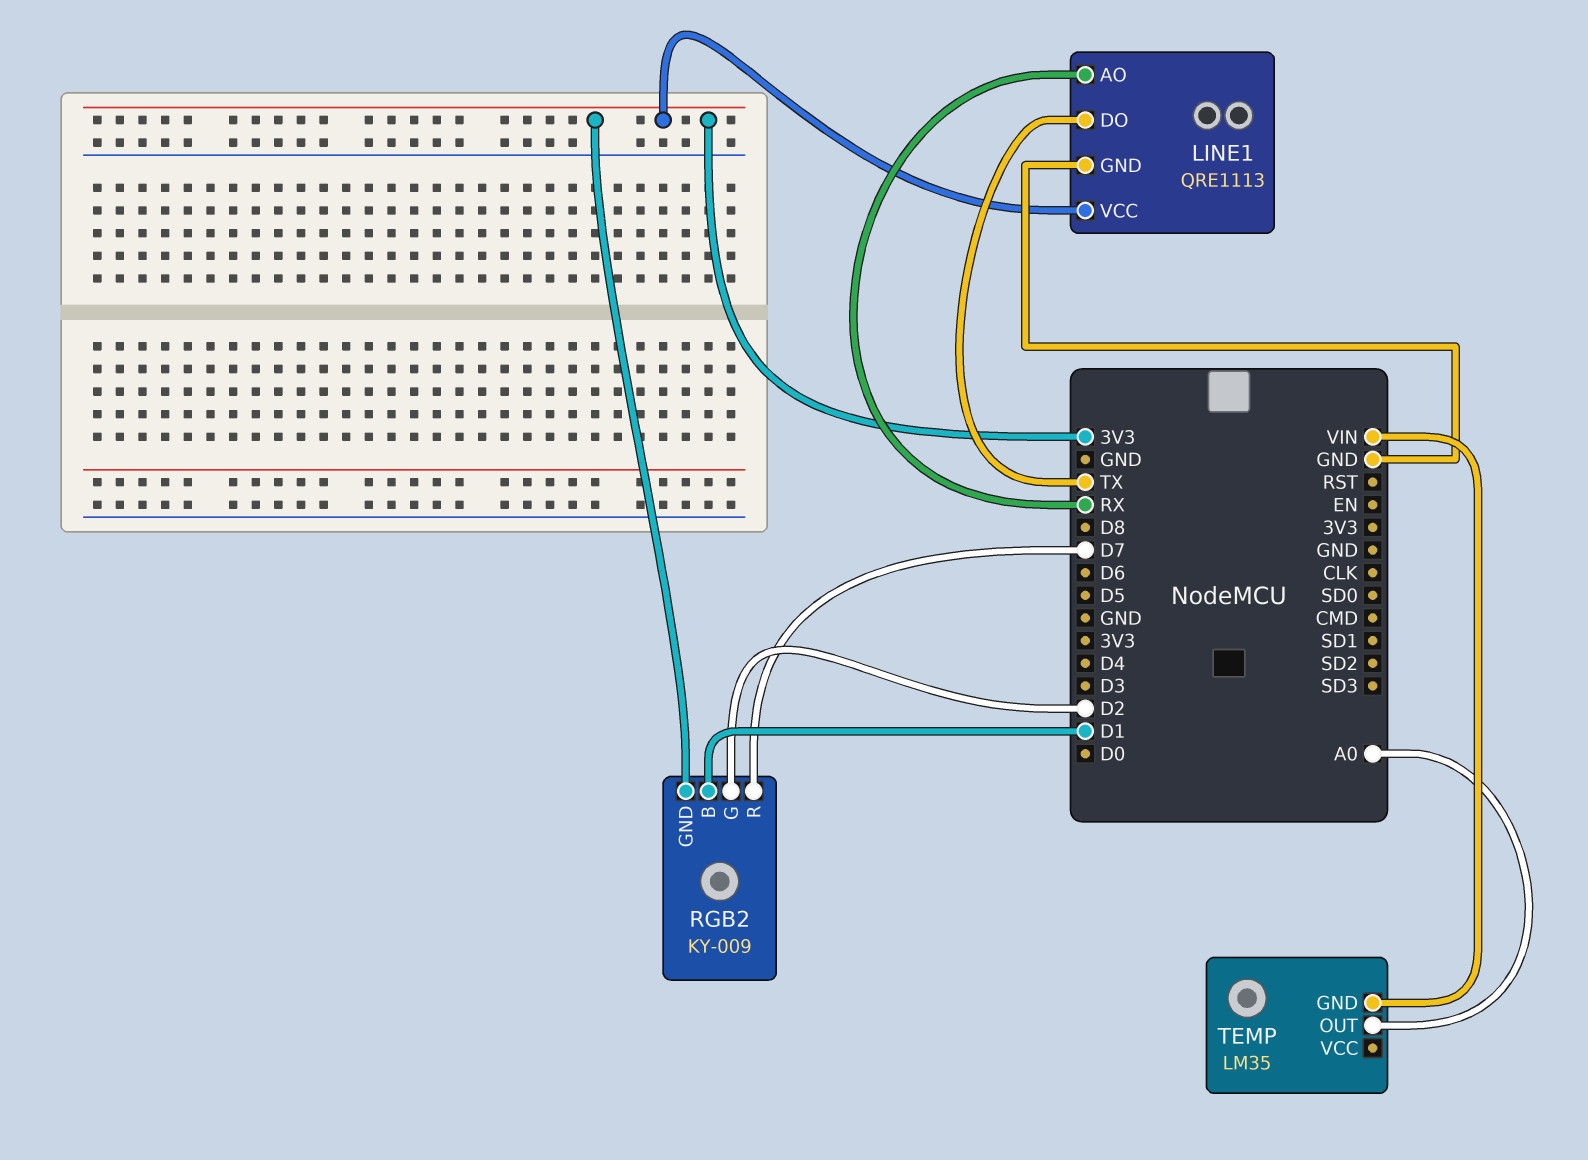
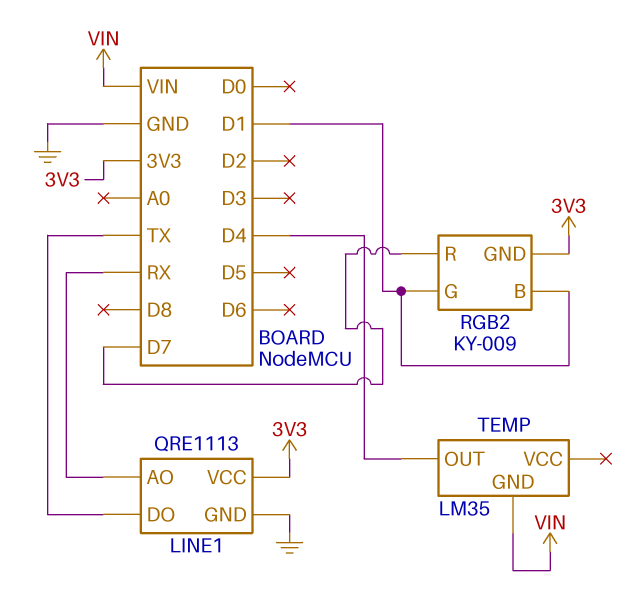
RGB2 pin G: D2 -> D1
TEMP pin OUT: A0 -> D4

